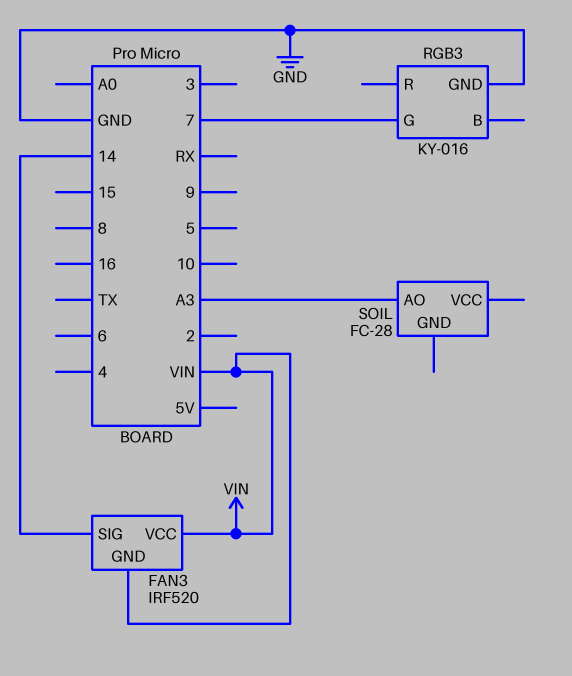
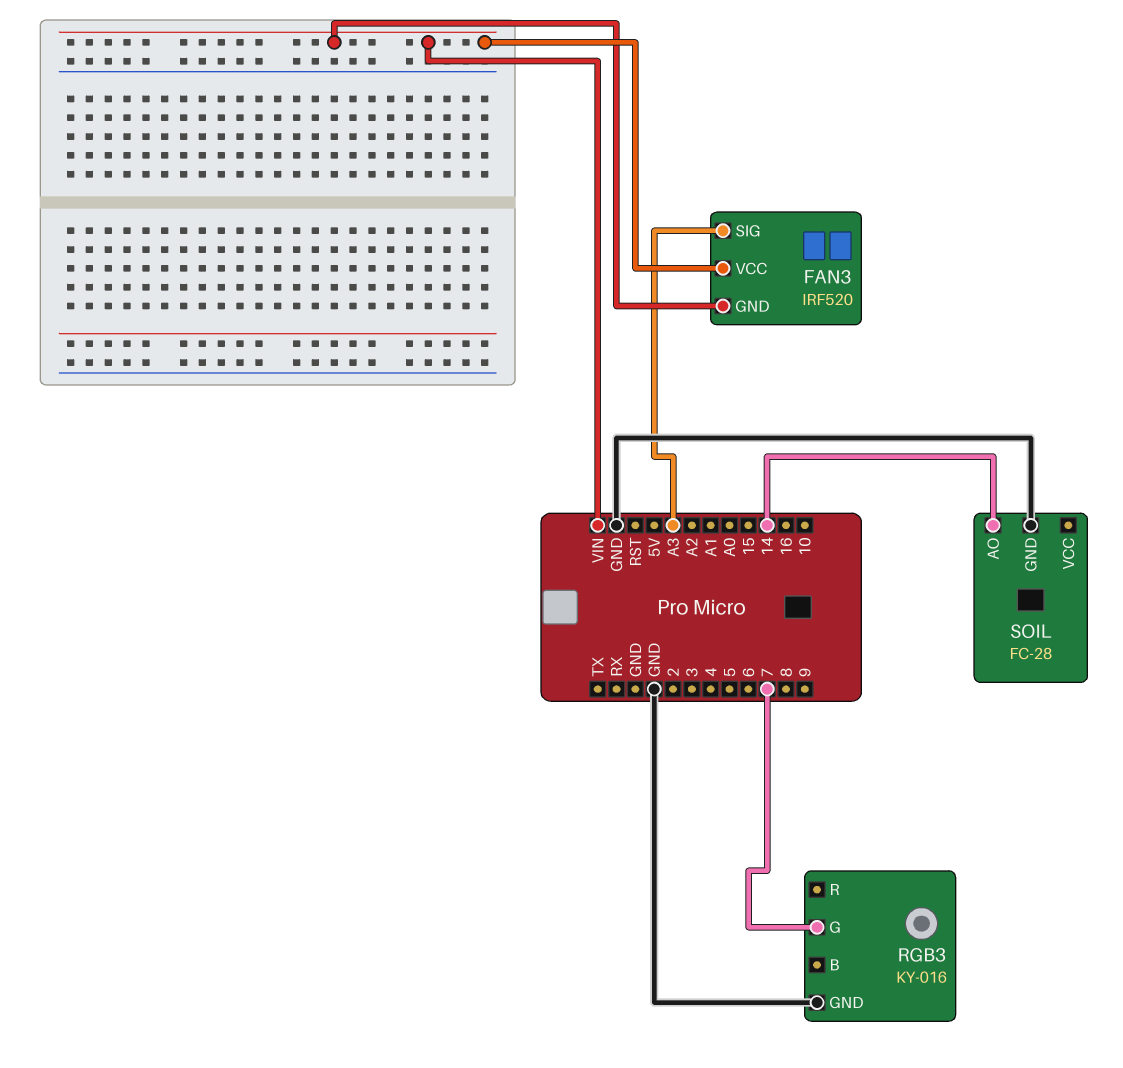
FAN3 pin SIG: 14 -> A3
SOIL pin AO: A3 -> 14
SOIL pin GND: none -> GND

